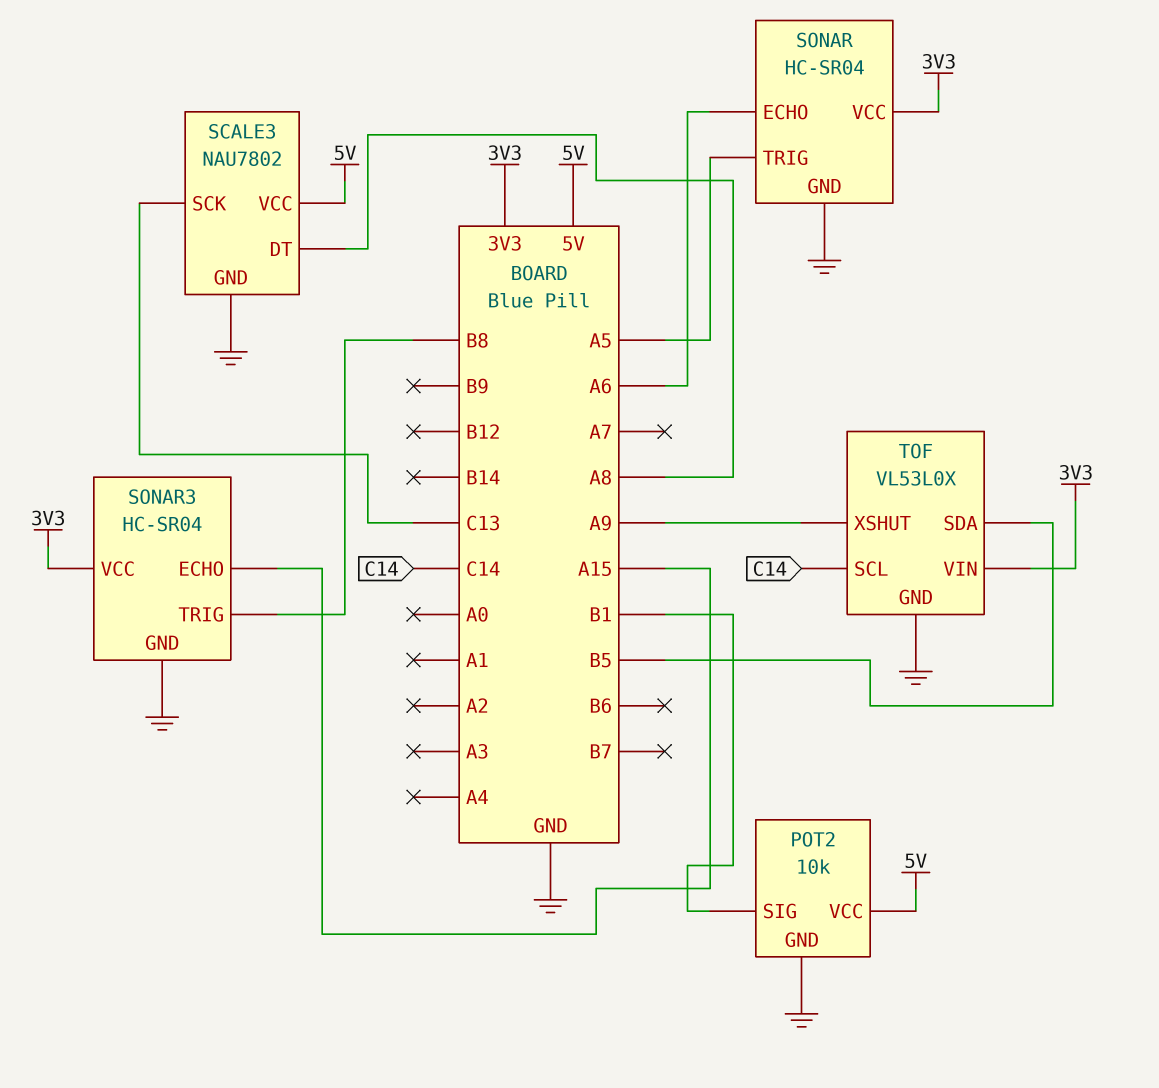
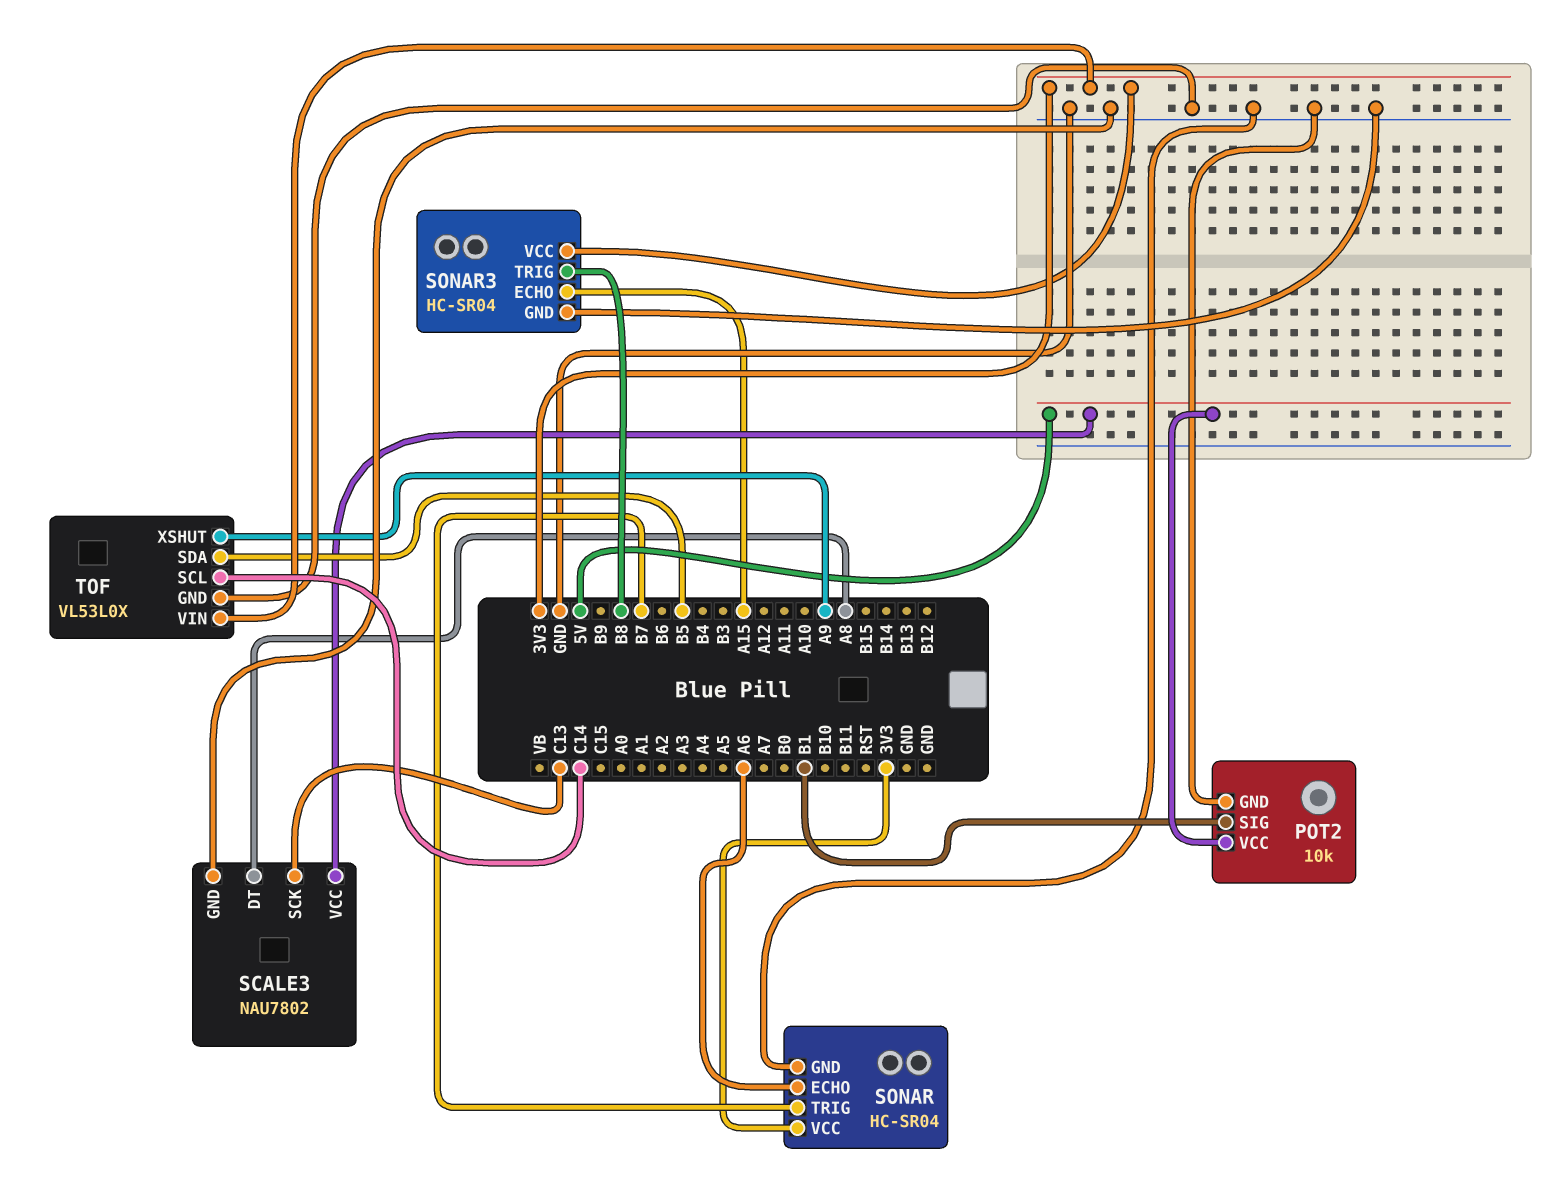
SONAR pin TRIG: A5 -> B7

